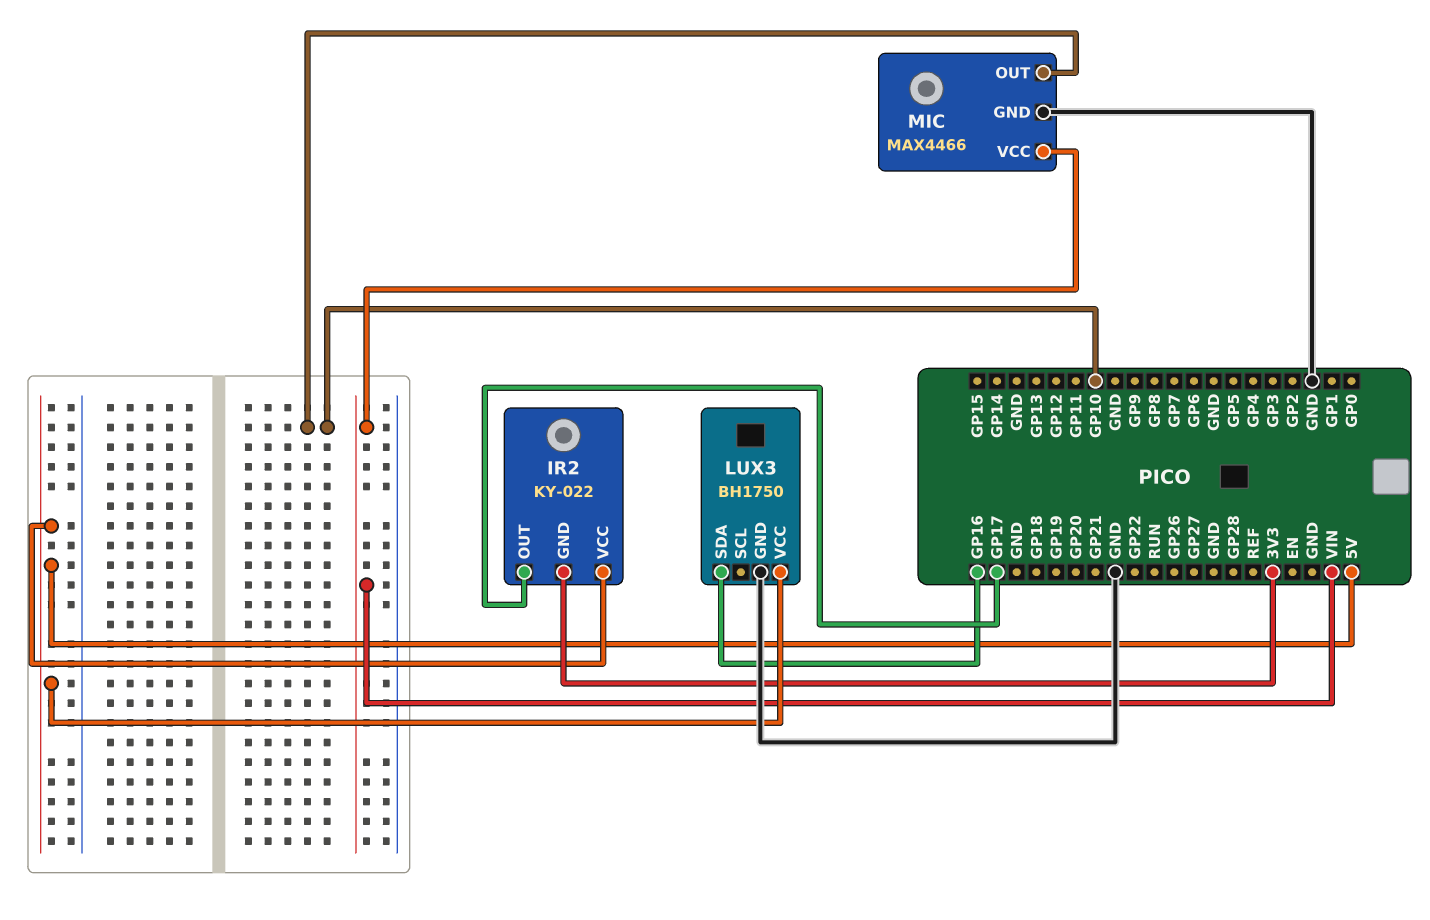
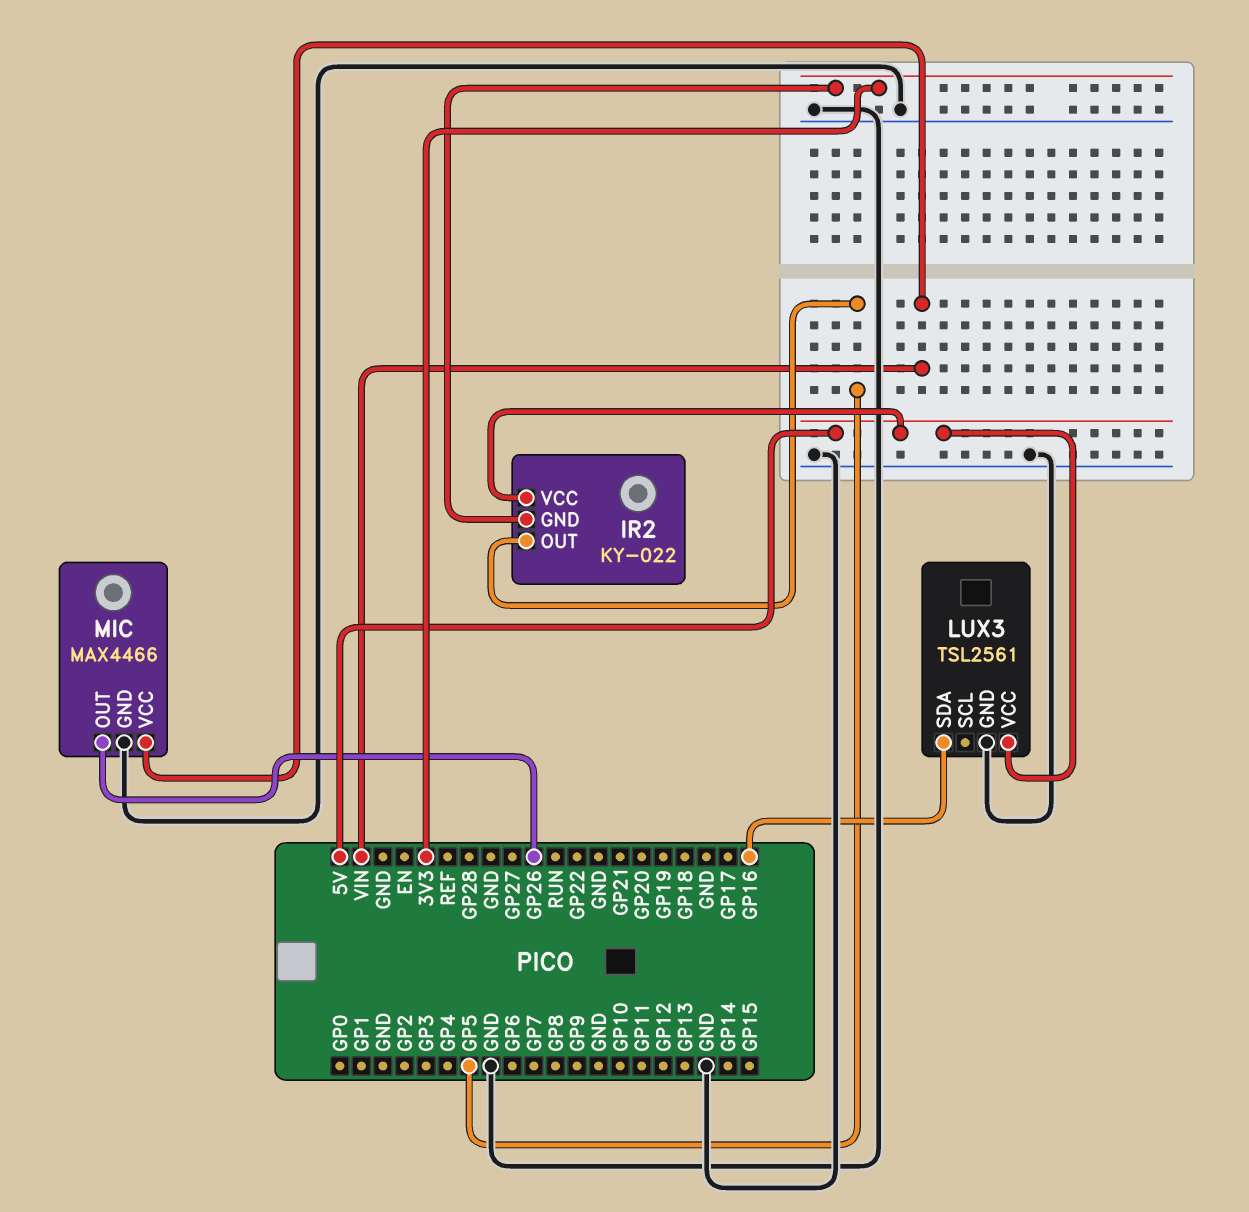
IR2 pin OUT: GP17 -> GP5
LUX3: BH1750 -> TSL2561
MIC pin OUT: GP10 -> GP26

